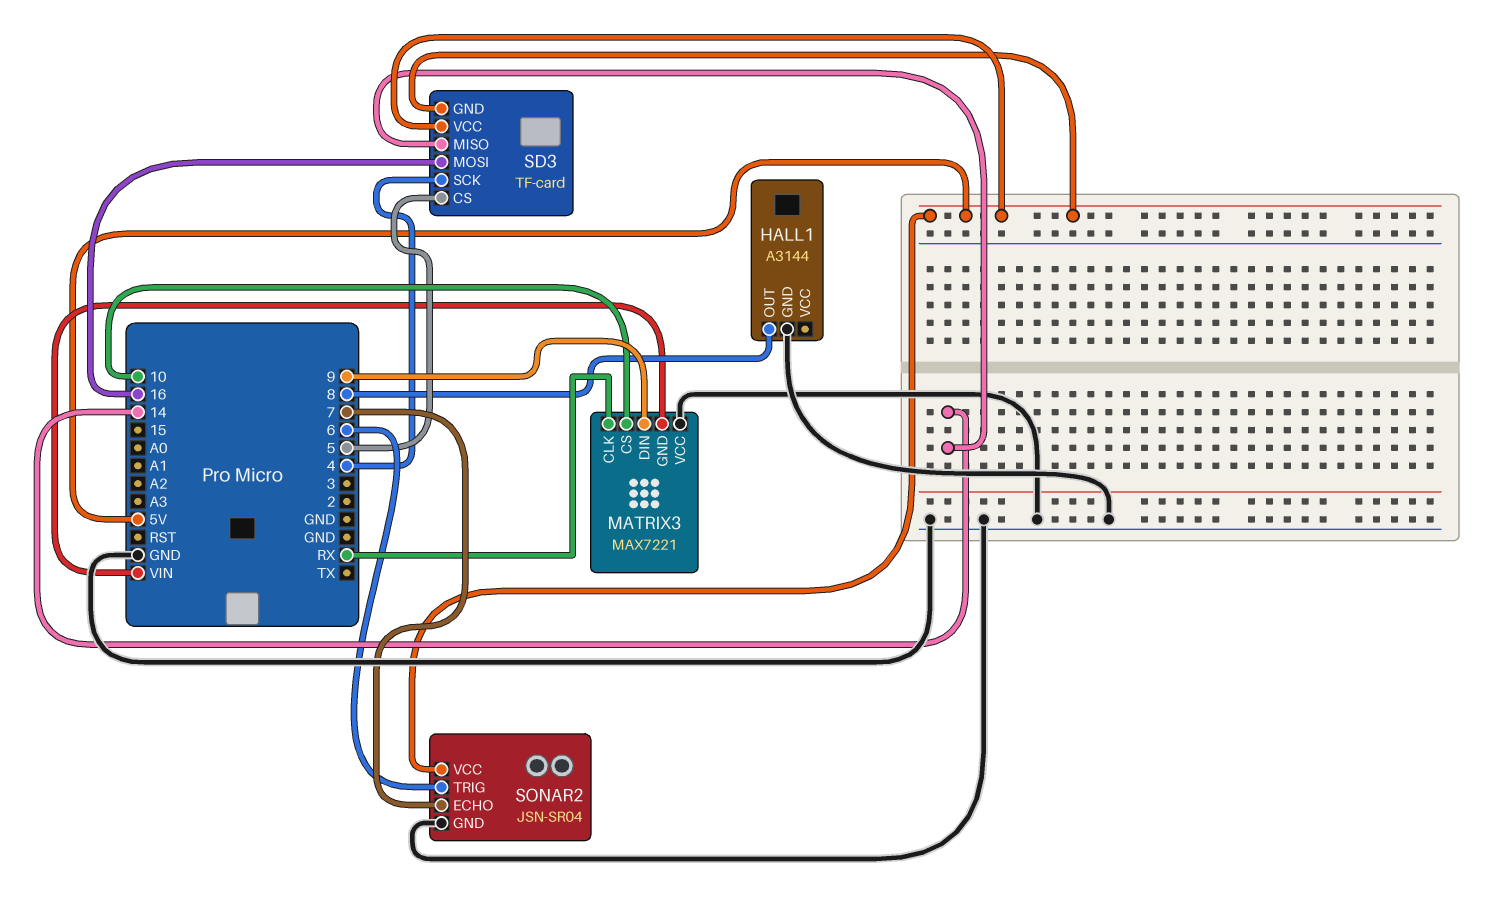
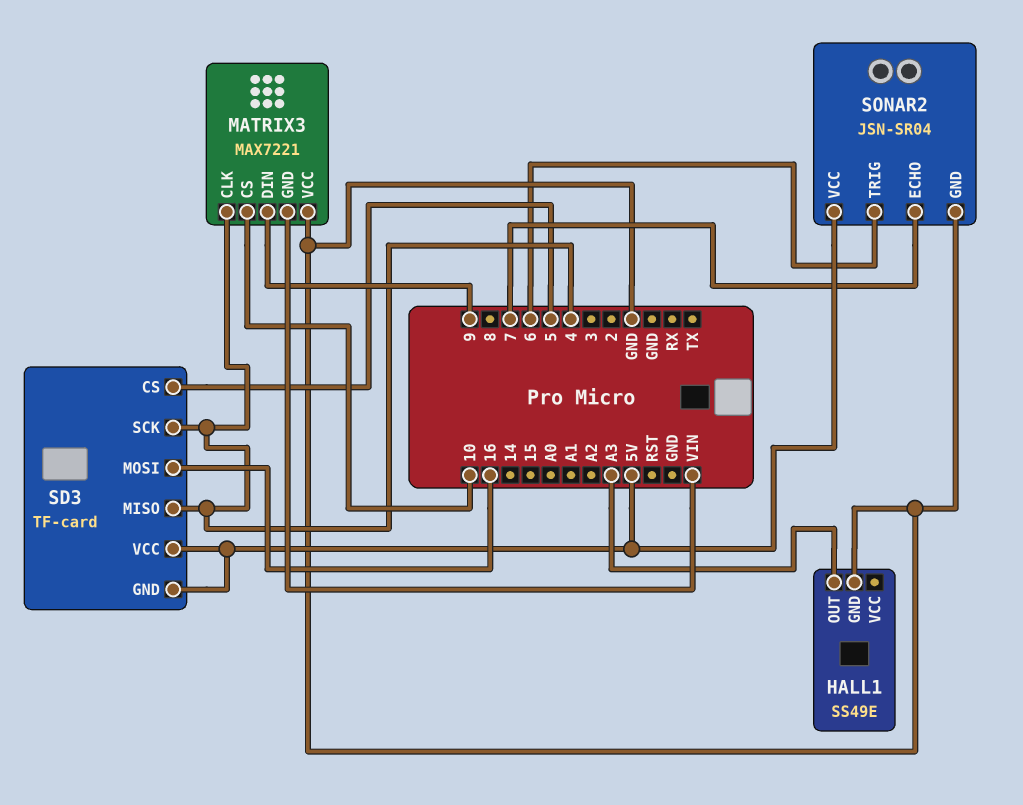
HALL1: A3144 -> SS49E
HALL1 pin OUT: 8 -> A3
MATRIX3 pin CLK: RX -> 4
SD3 pin MISO: 14 -> 4

